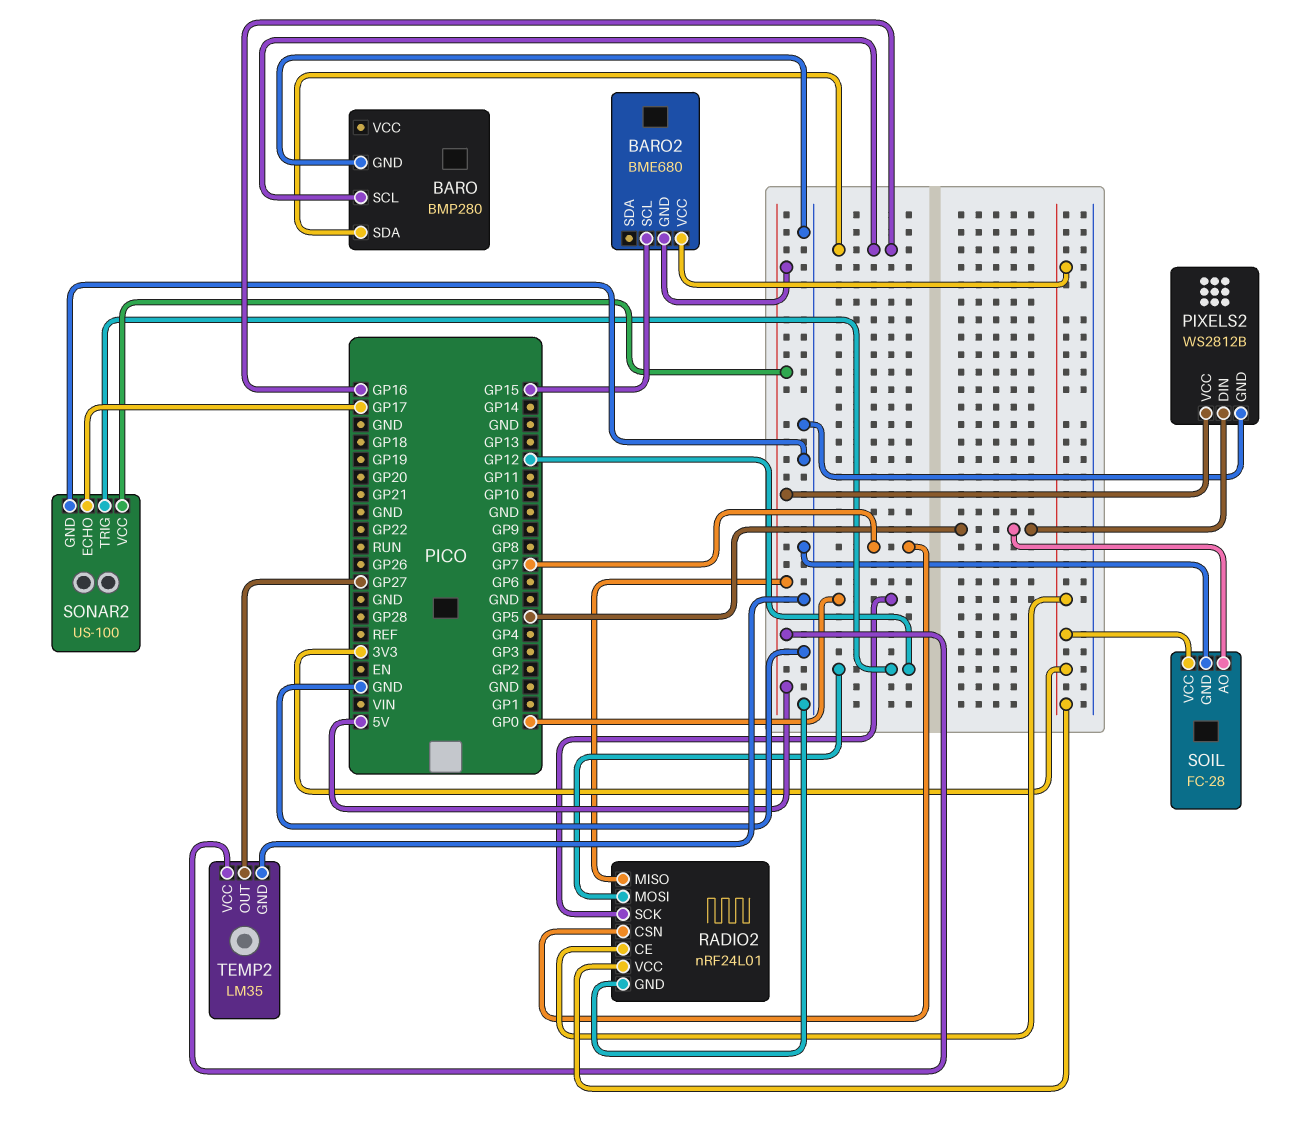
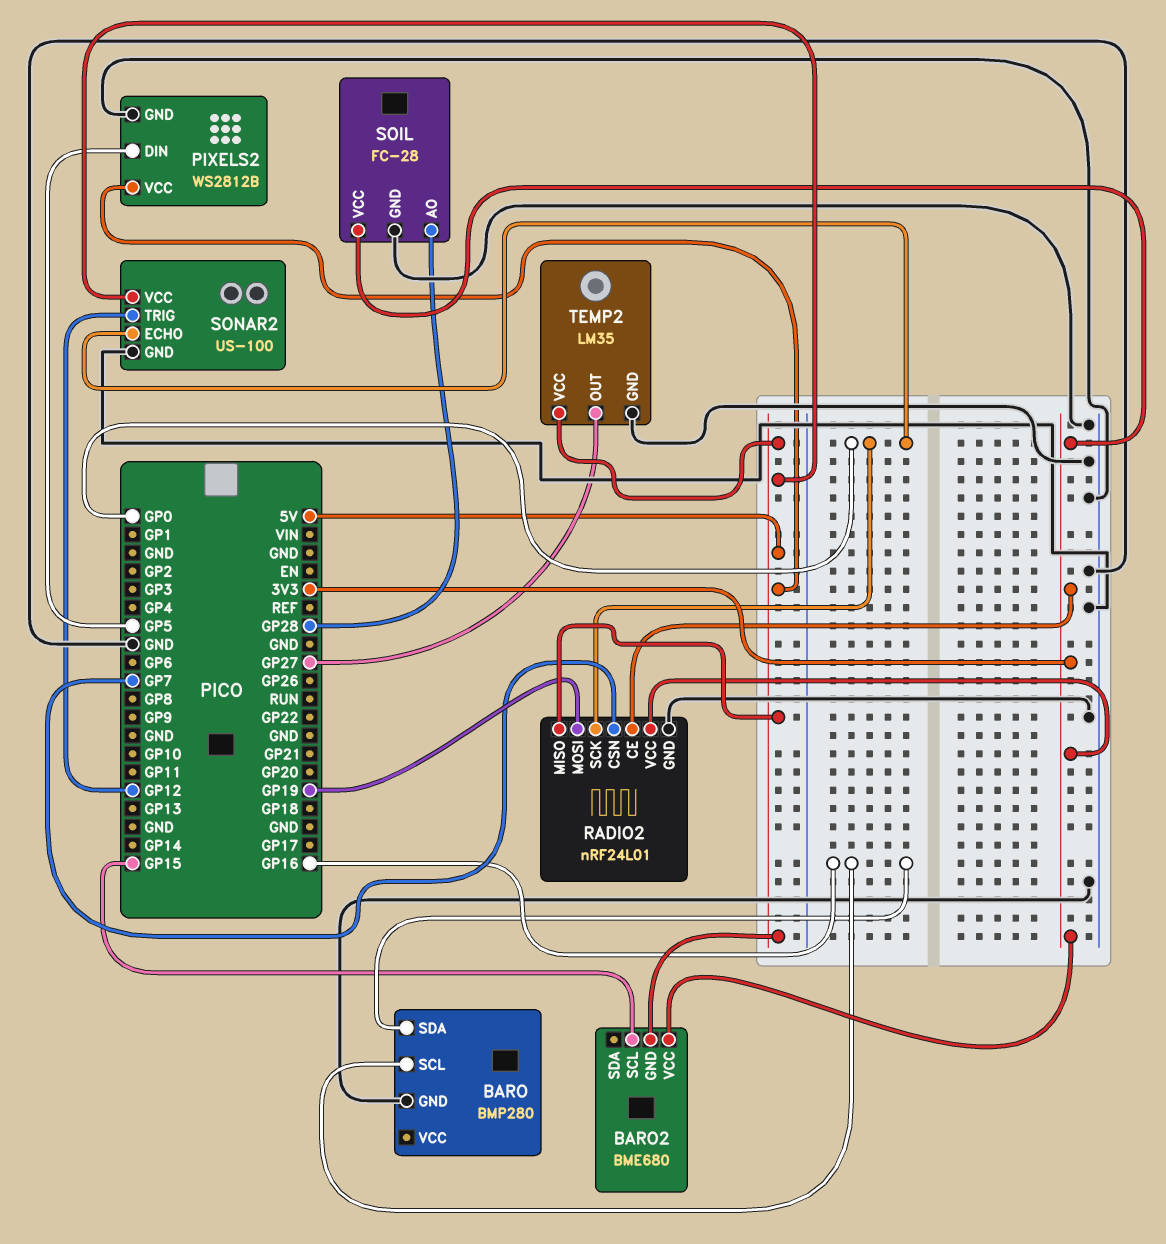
RADIO2 pin MOSI: GP12 -> GP19
SOIL pin AO: GP5 -> GP28
SONAR2 pin ECHO: GP17 -> GP0

